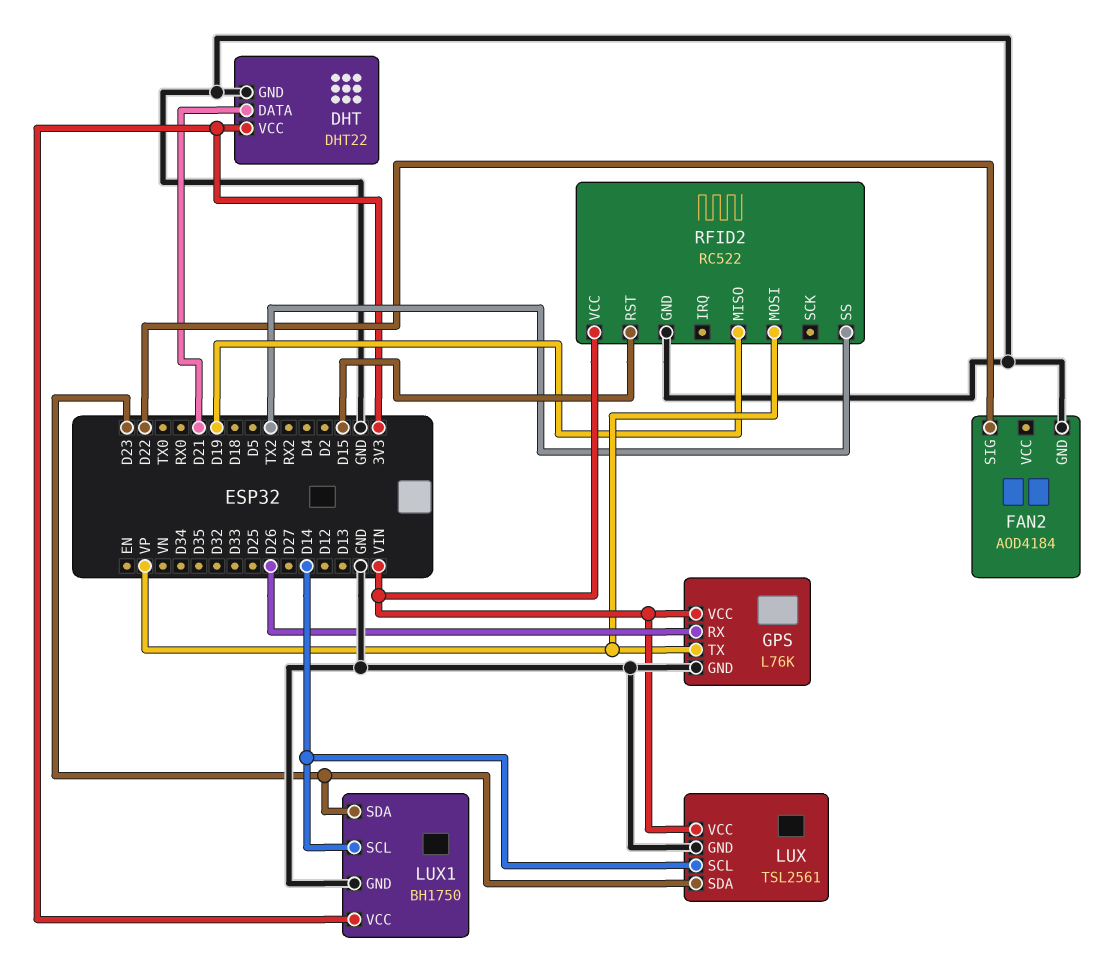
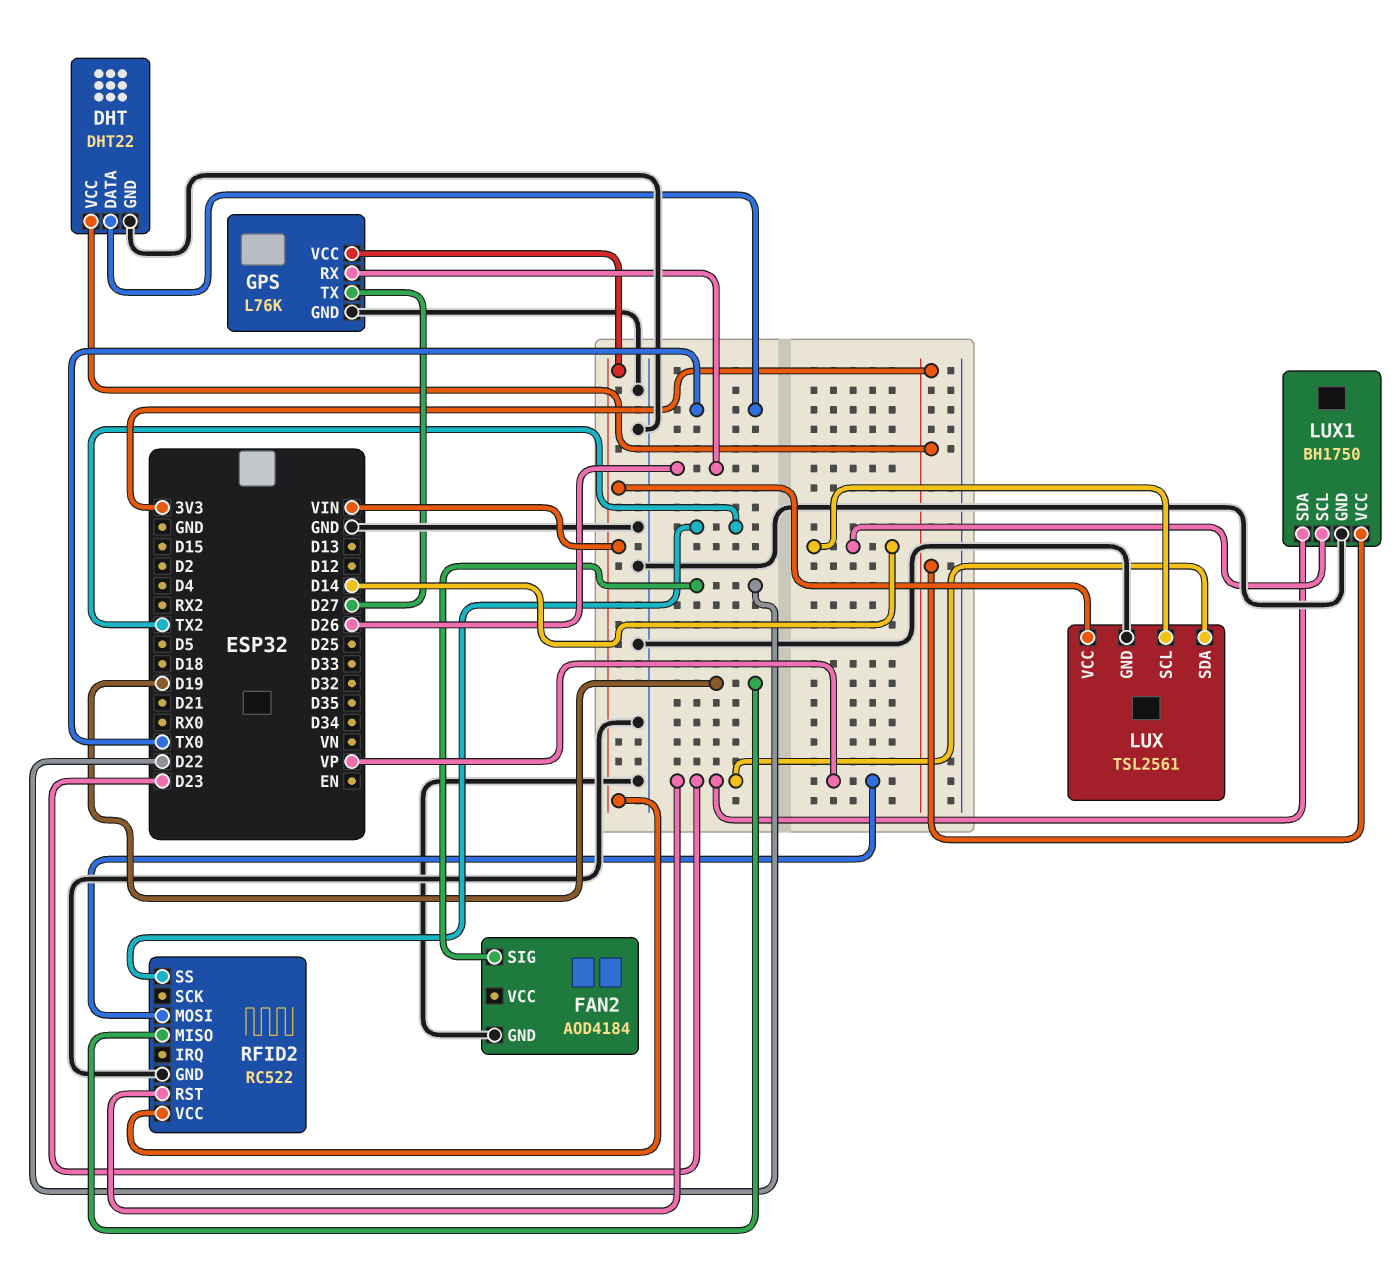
DHT pin DATA: D21 -> TX0
GPS pin TX: VP -> D27
RFID2 pin RST: D15 -> D23

